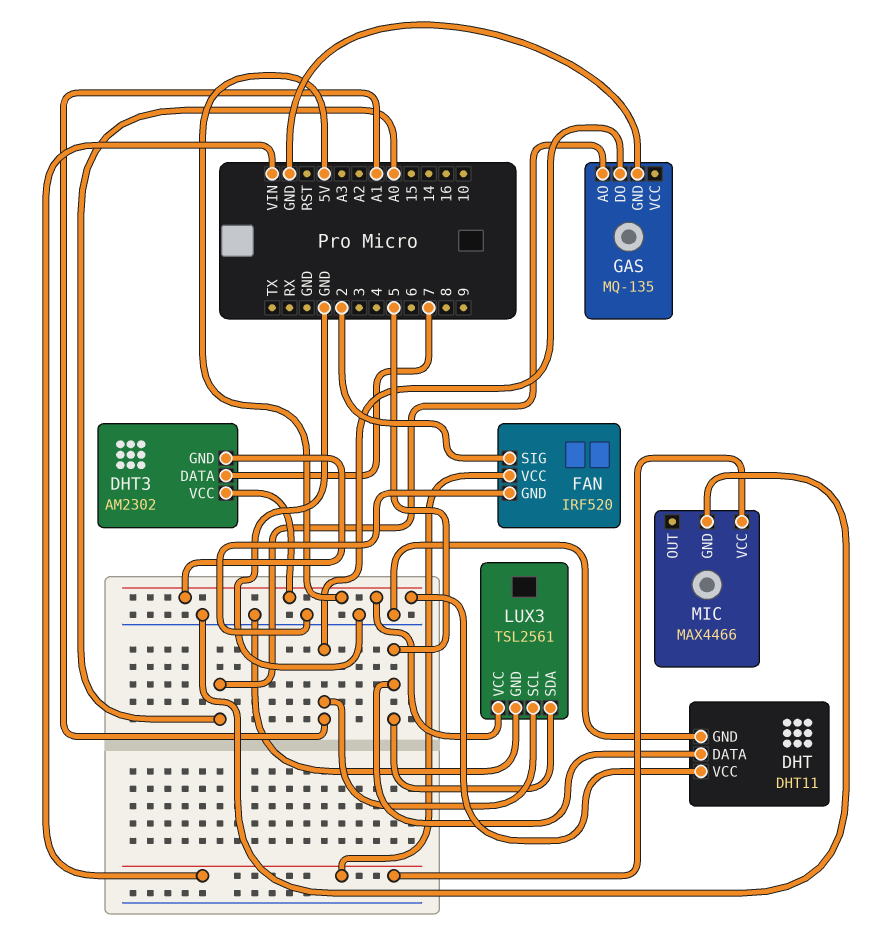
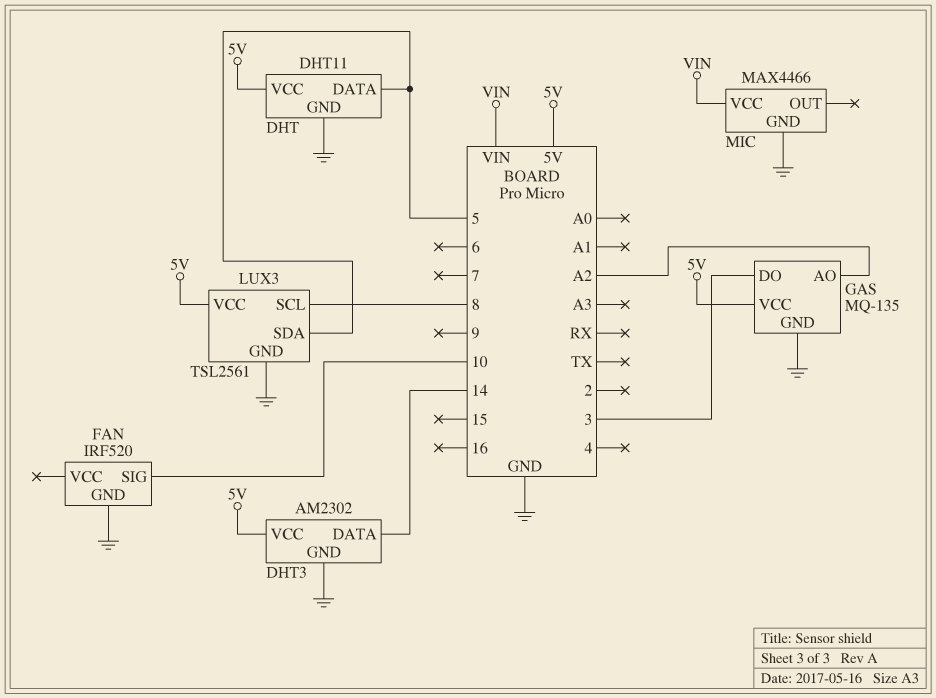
DHT3 pin DATA: 7 -> 14
DHT3 pin GND: 5V -> GND
FAN pin SIG: 2 -> 10
FAN pin VCC: VIN -> none
GAS pin AO: A0 -> A2
GAS pin DO: A1 -> 3
GAS pin VCC: none -> 5V
LUX3 pin SCL: A1 -> 8

